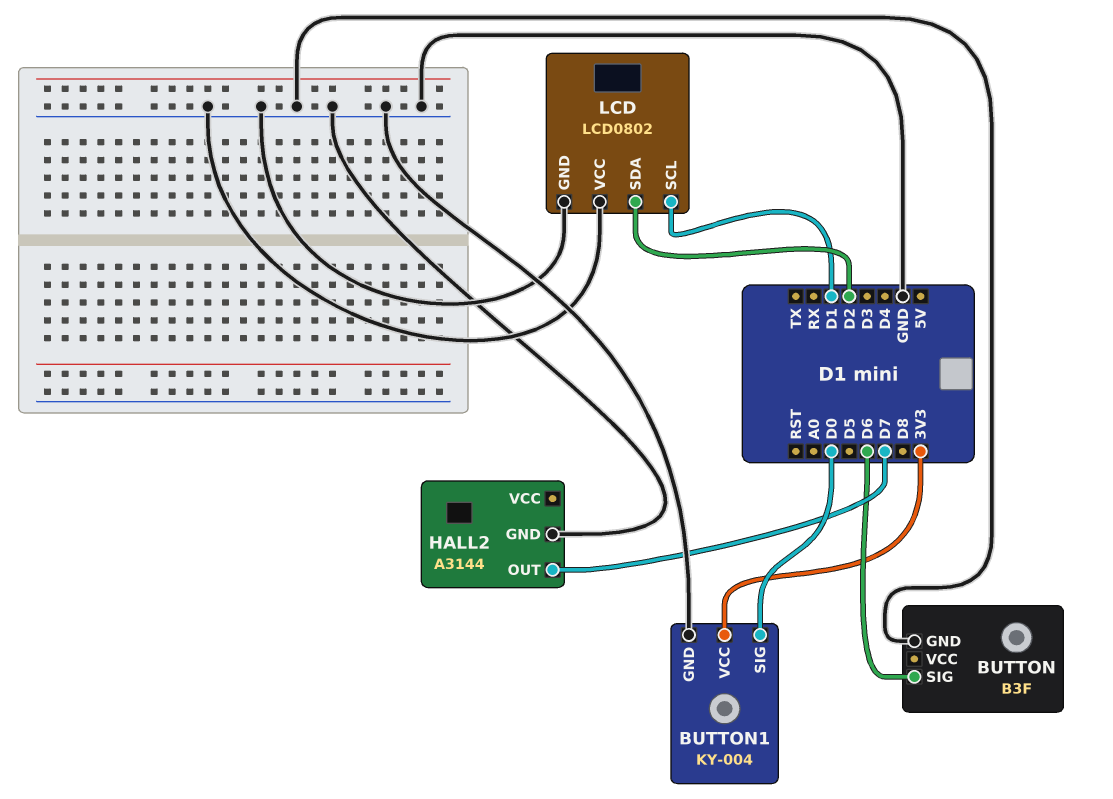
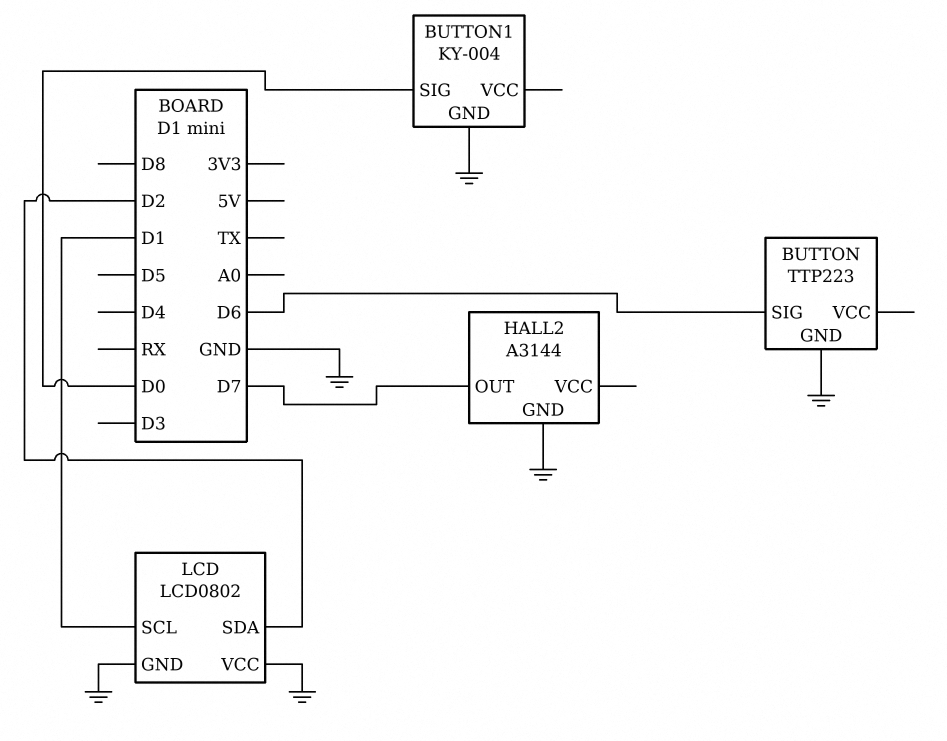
BUTTON: B3F -> TTP223
BUTTON1 pin VCC: 3V3 -> none

